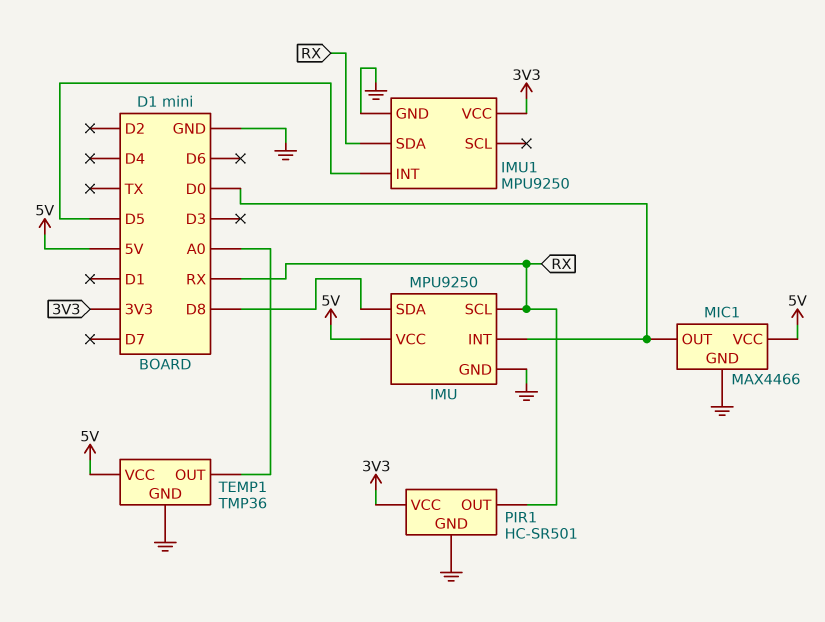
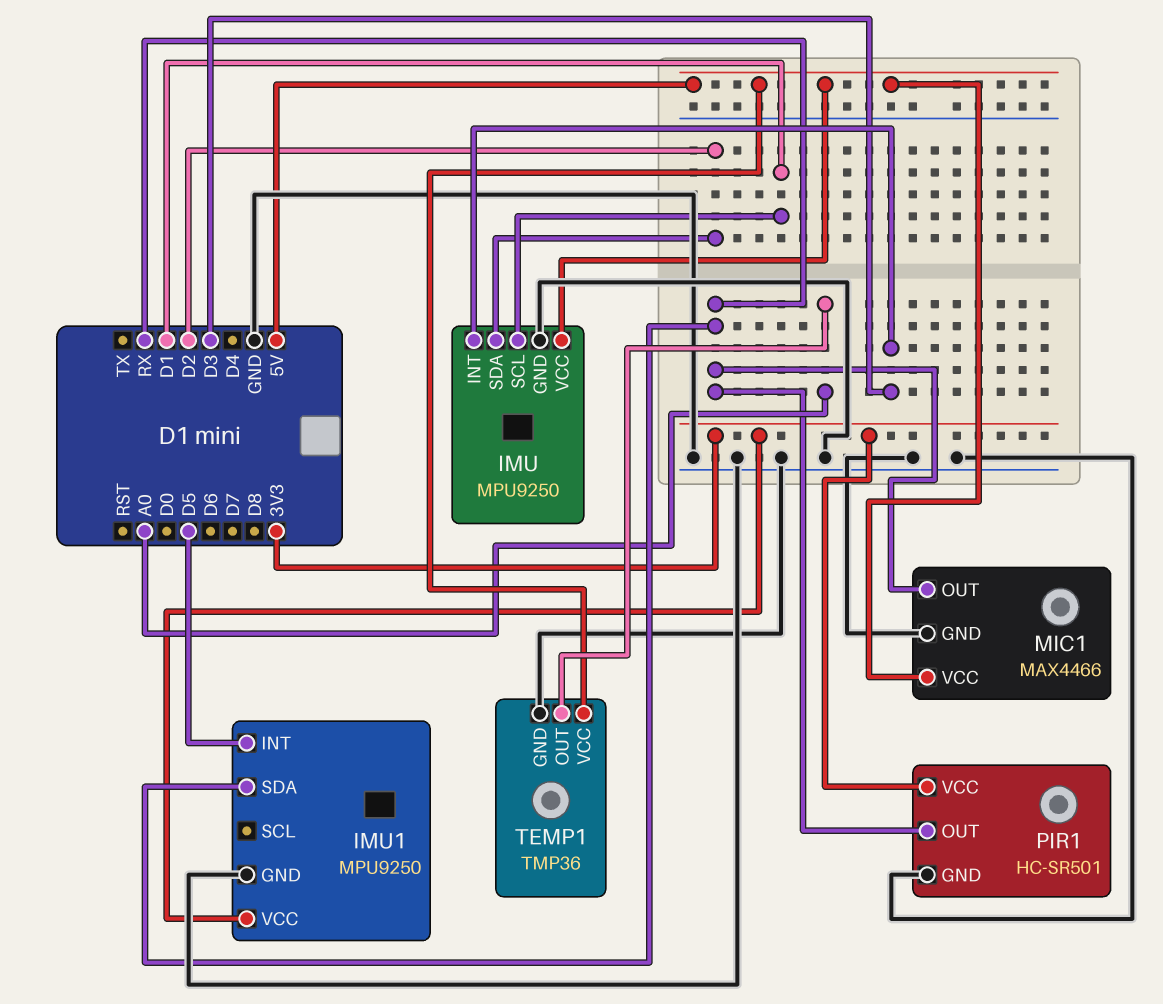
IMU pin INT: D0 -> D3
IMU pin SCL: RX -> D1
IMU pin SDA: D8 -> D2
MIC1 pin OUT: D0 -> RX

